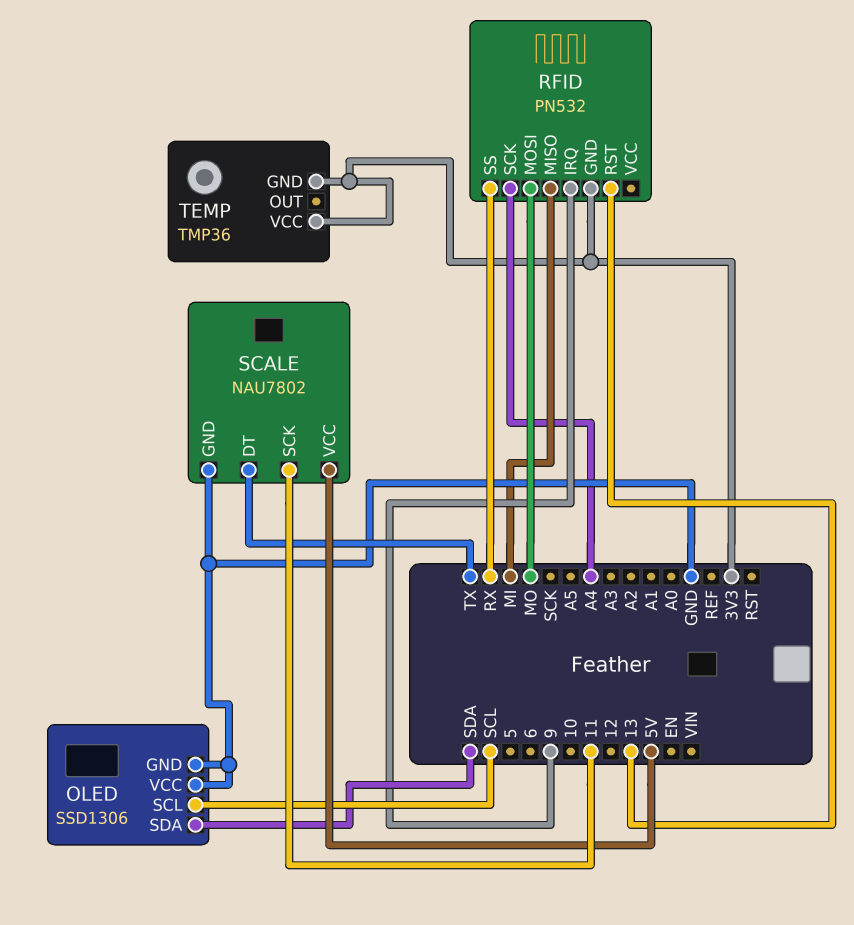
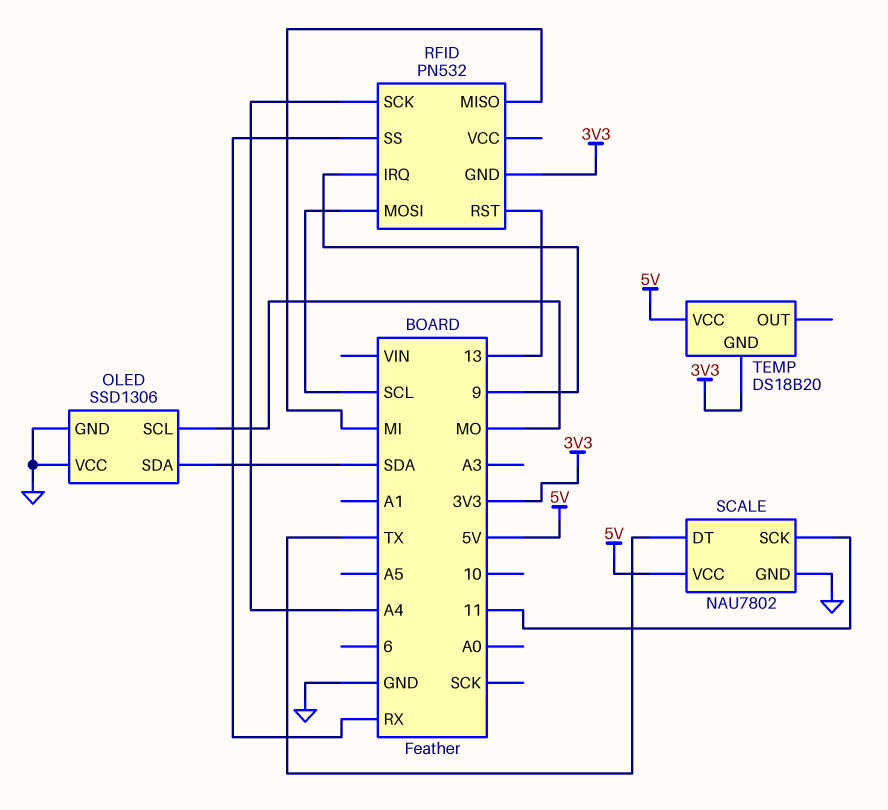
OLED pin SCL: SCL -> MO
RFID pin MOSI: MO -> SCL
TEMP: TMP36 -> DS18B20
TEMP pin VCC: 3V3 -> 5V

